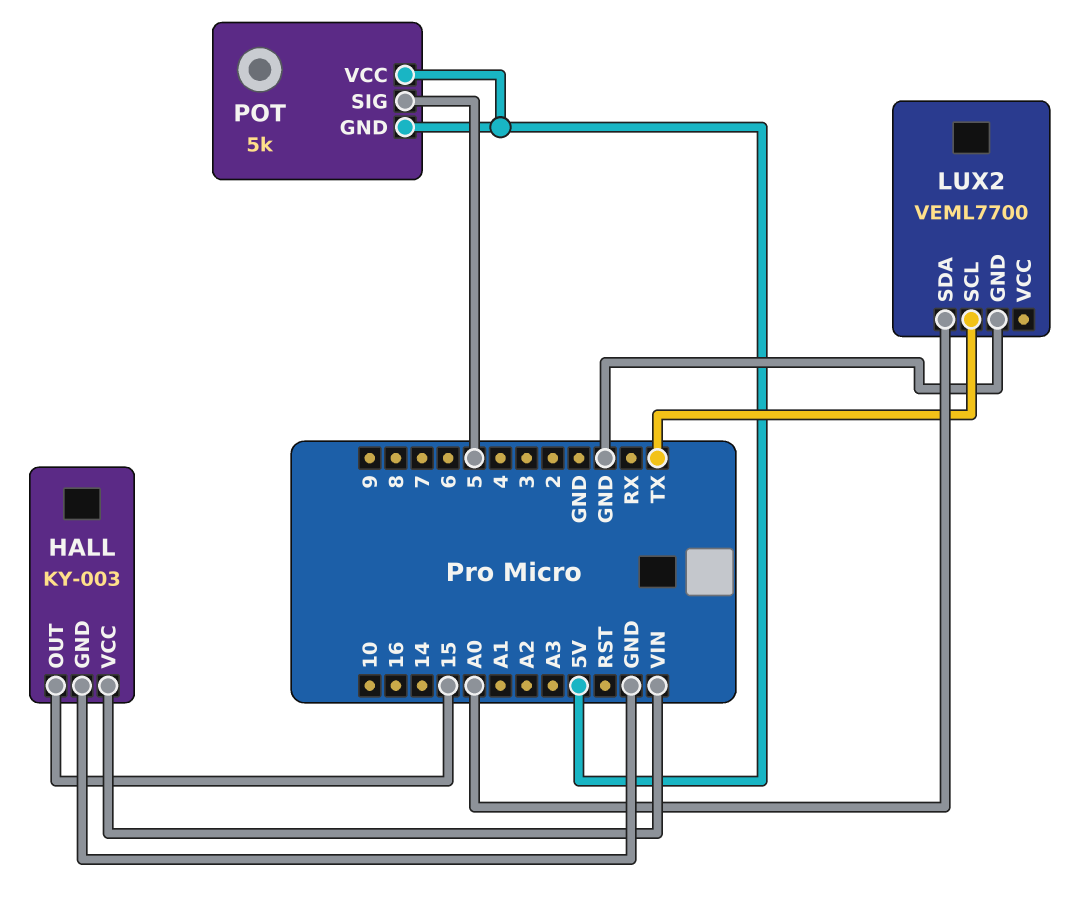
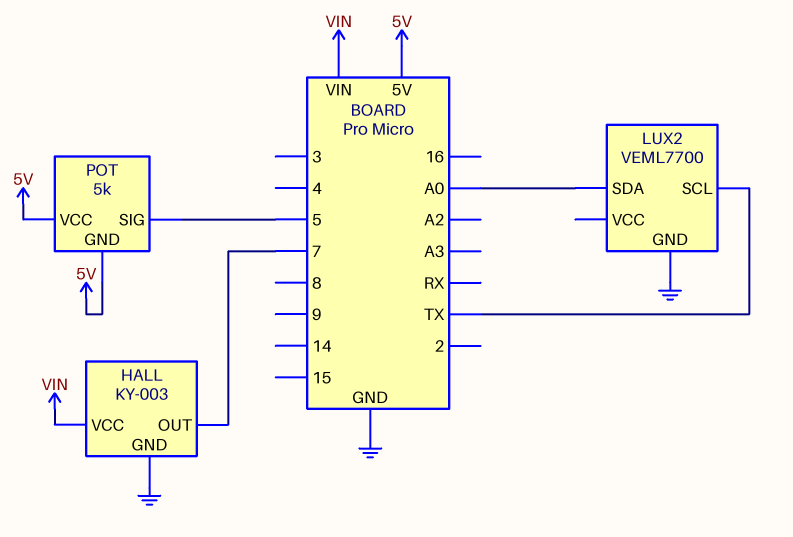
HALL pin OUT: 15 -> 7

